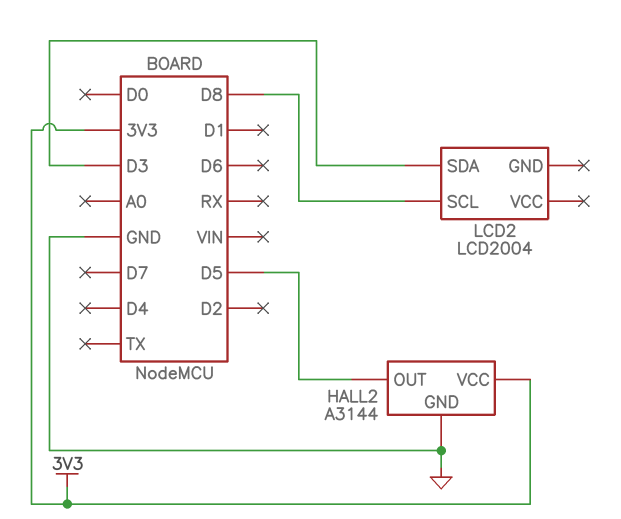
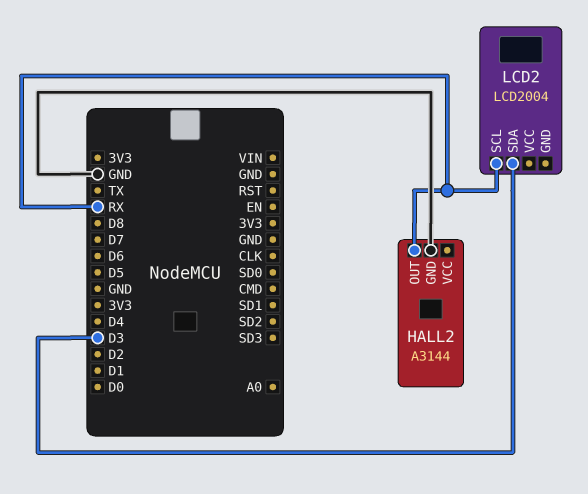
HALL2 pin OUT: D5 -> RX
HALL2 pin VCC: 3V3 -> none
LCD2 pin SCL: D8 -> RX

